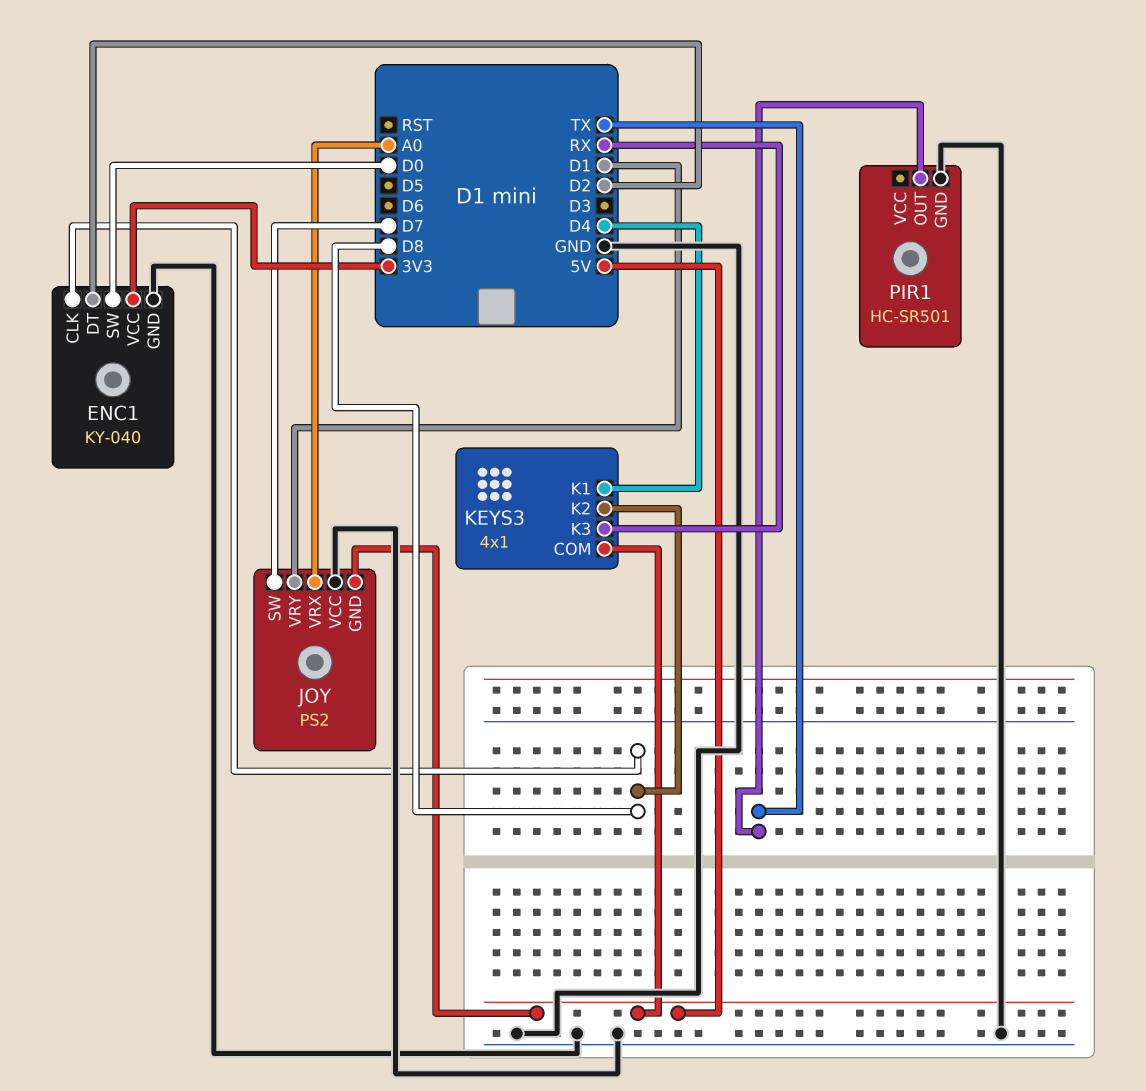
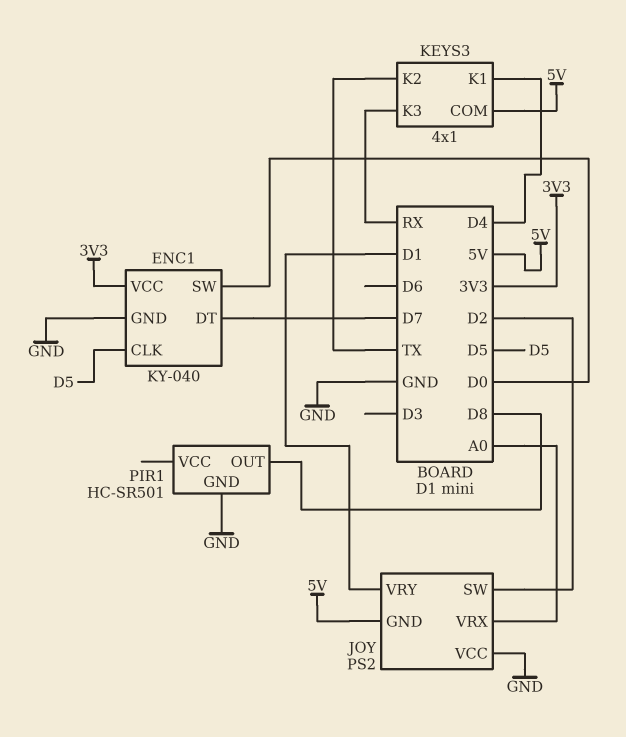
ENC1 pin CLK: D8 -> D5
ENC1 pin DT: D2 -> D7
JOY pin SW: D7 -> D2
KEYS3 pin K2: D8 -> TX
PIR1 pin OUT: TX -> D8

